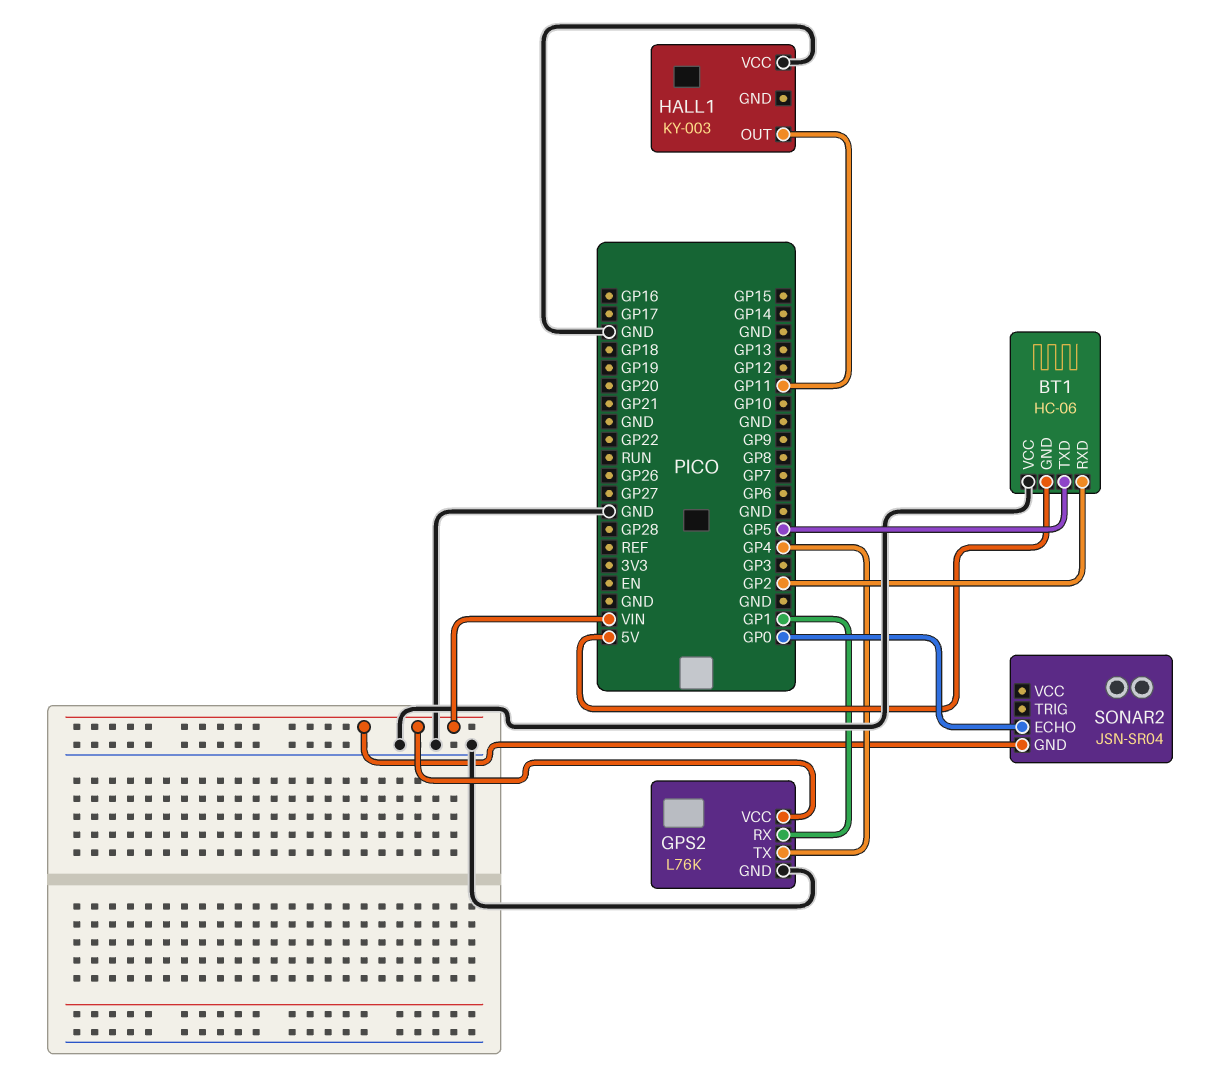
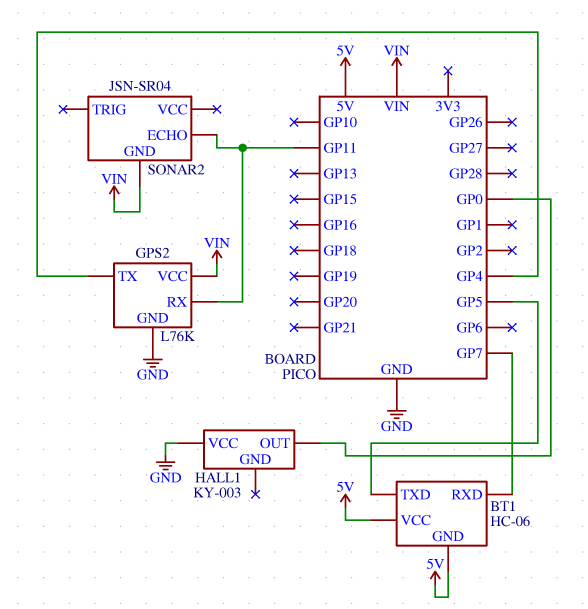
BT1 pin RXD: GP2 -> GP7
BT1 pin VCC: GND -> 5V
GPS2 pin RX: GP1 -> GP11
HALL1 pin OUT: GP11 -> GP0
SONAR2 pin ECHO: GP0 -> GP11

